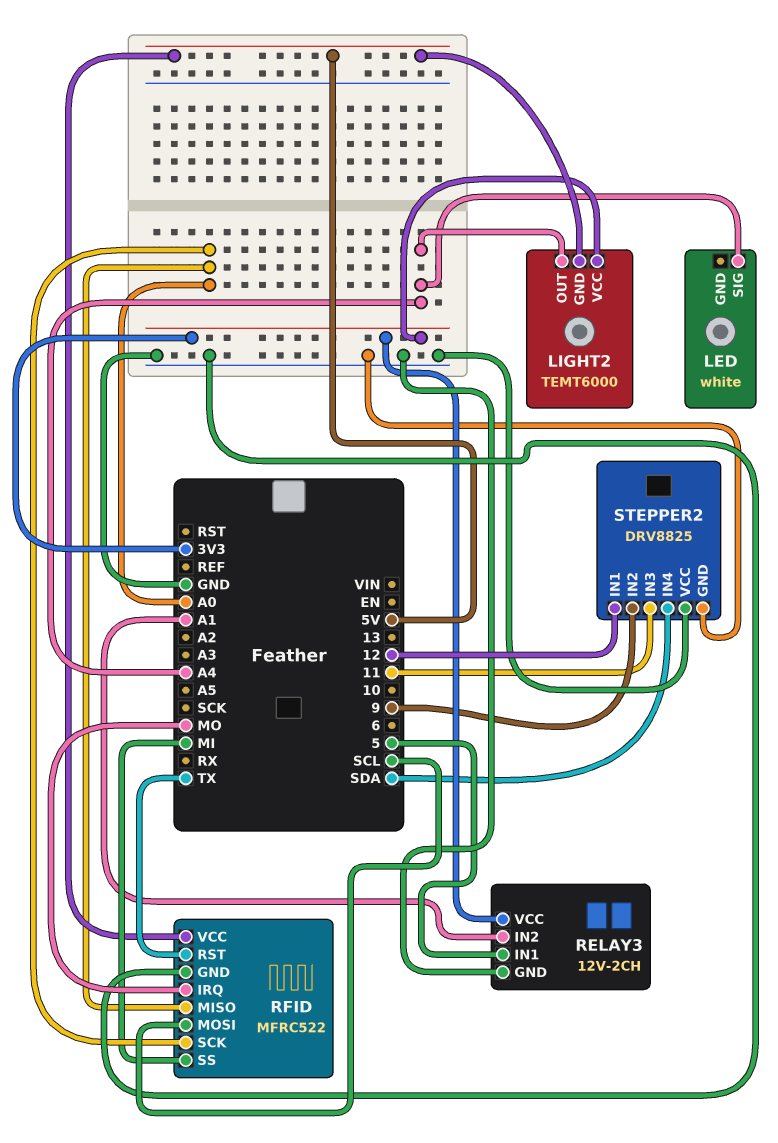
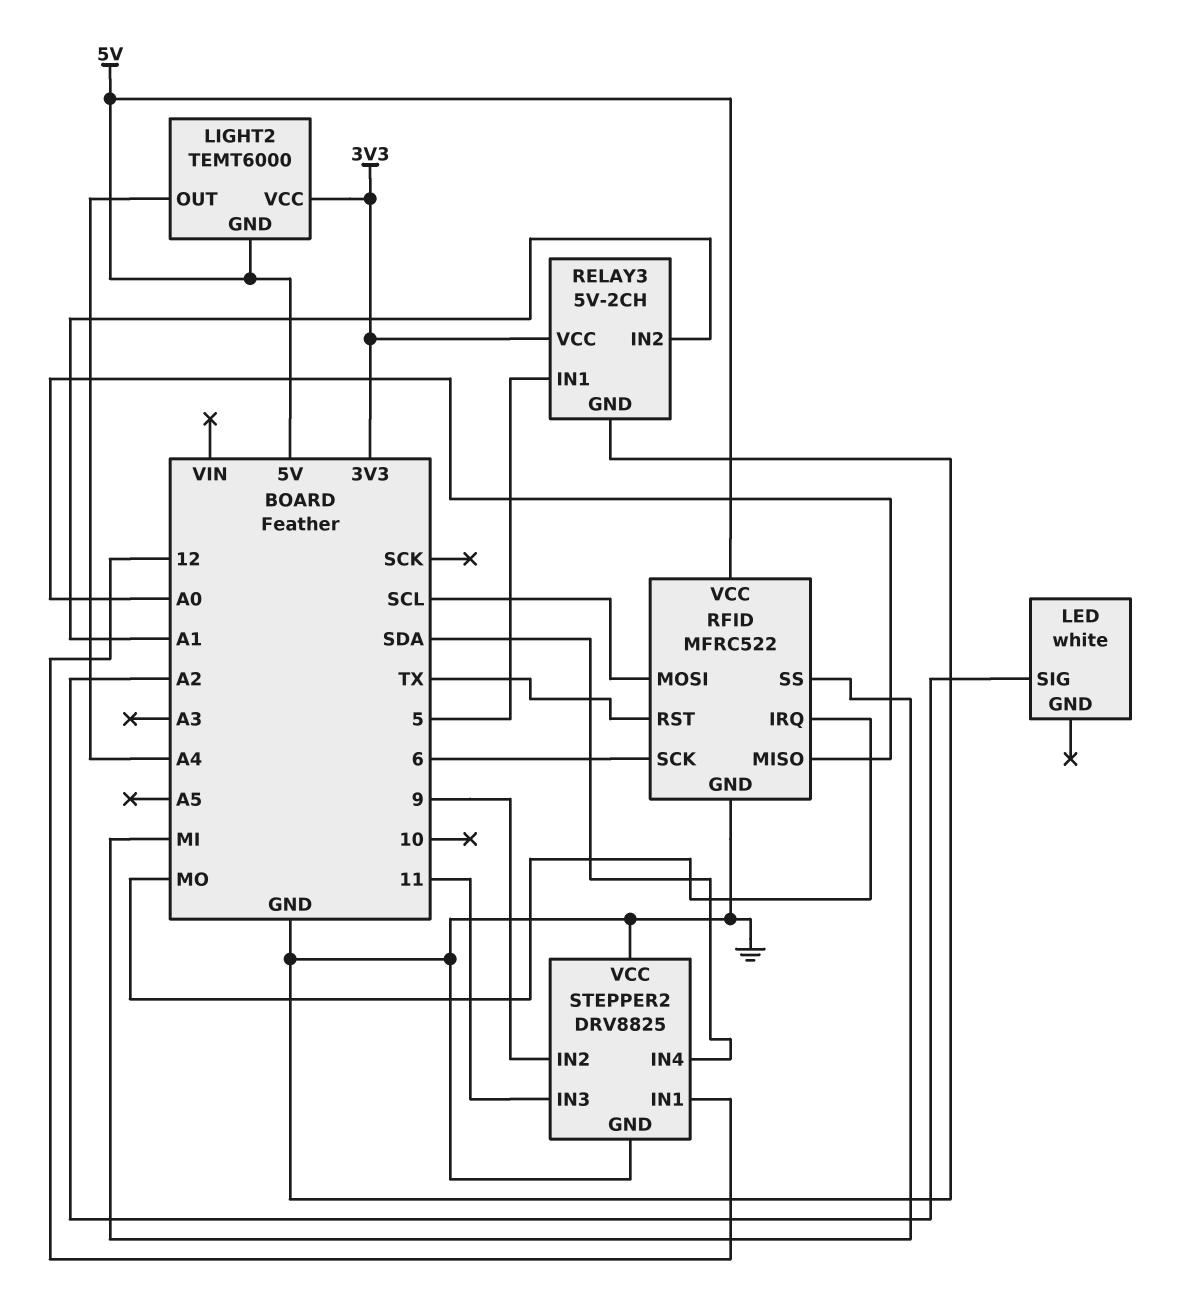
LED pin SIG: A4 -> A2
RELAY3: 12V-2CH -> 5V-2CH
RFID pin SCK: A0 -> 6

